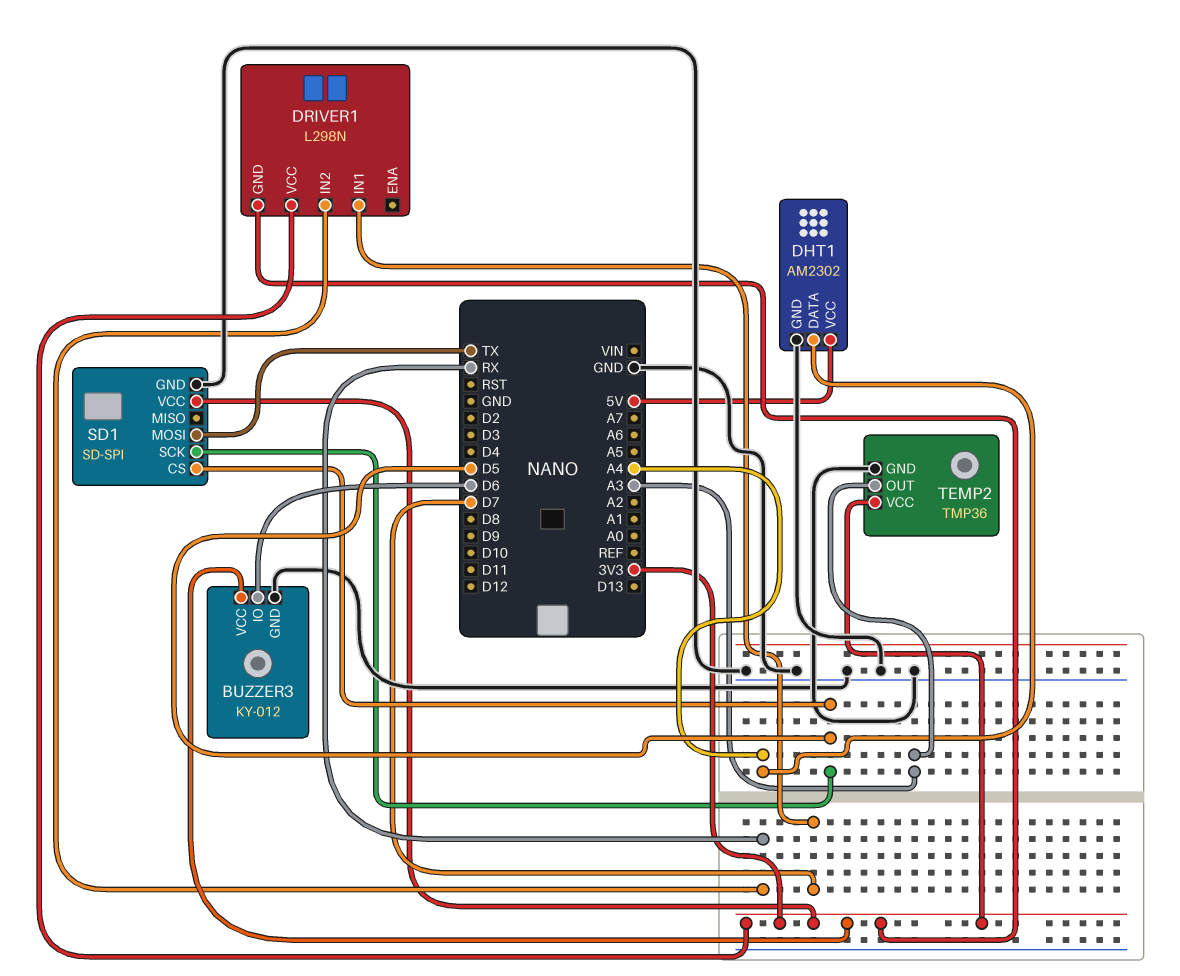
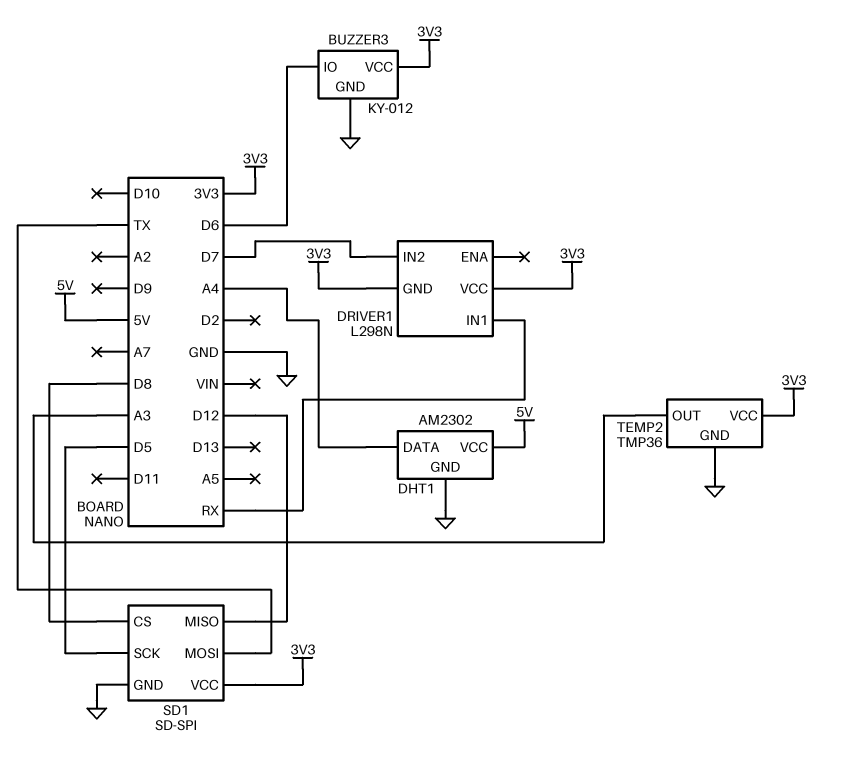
DRIVER1 pin IN1: D7 -> RX
DRIVER1 pin IN2: RX -> D7
SD1 pin CS: D5 -> D8
SD1 pin MISO: none -> D12

